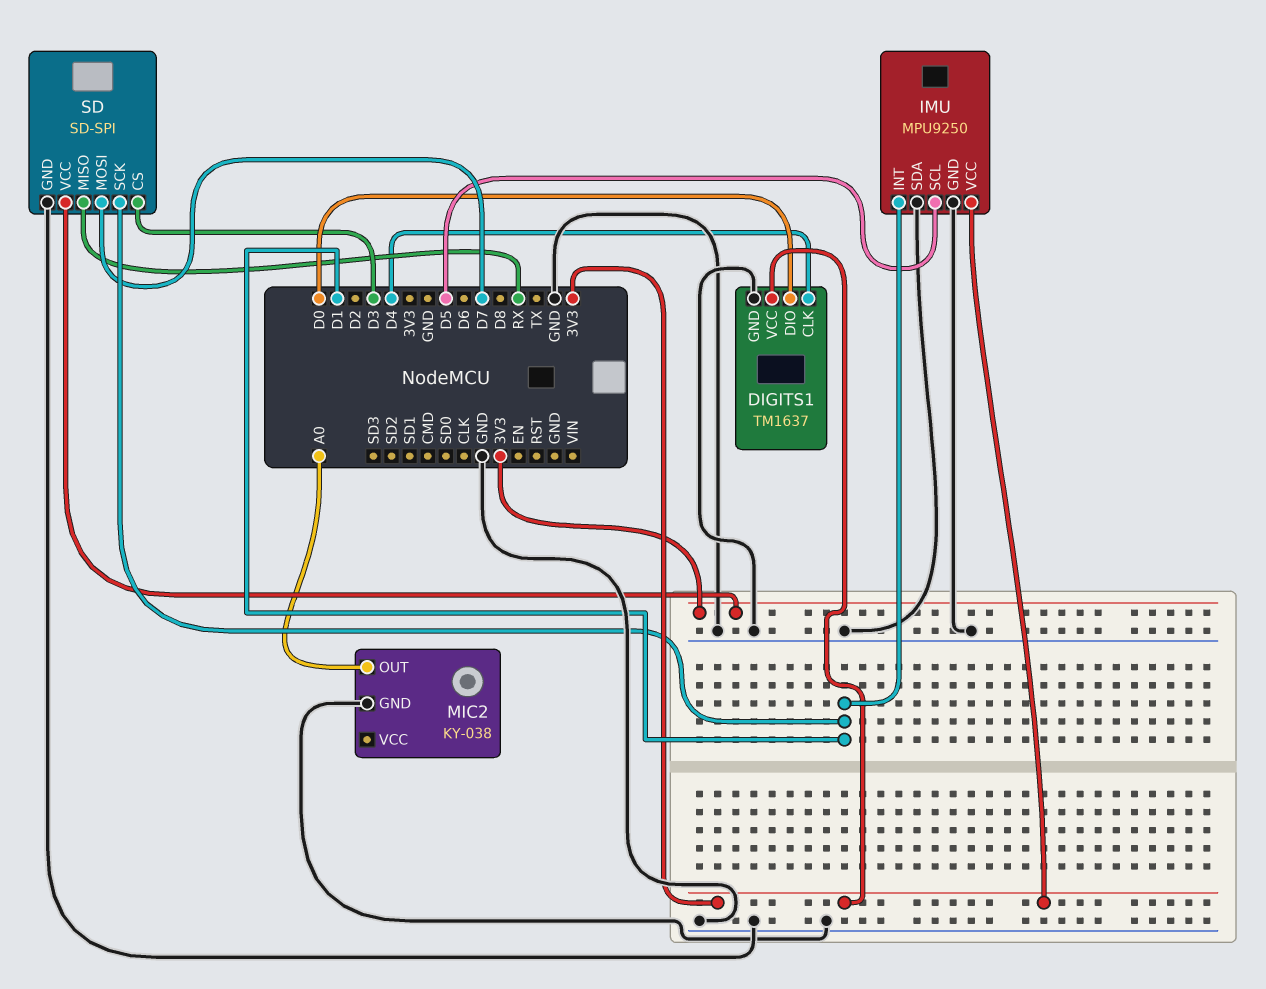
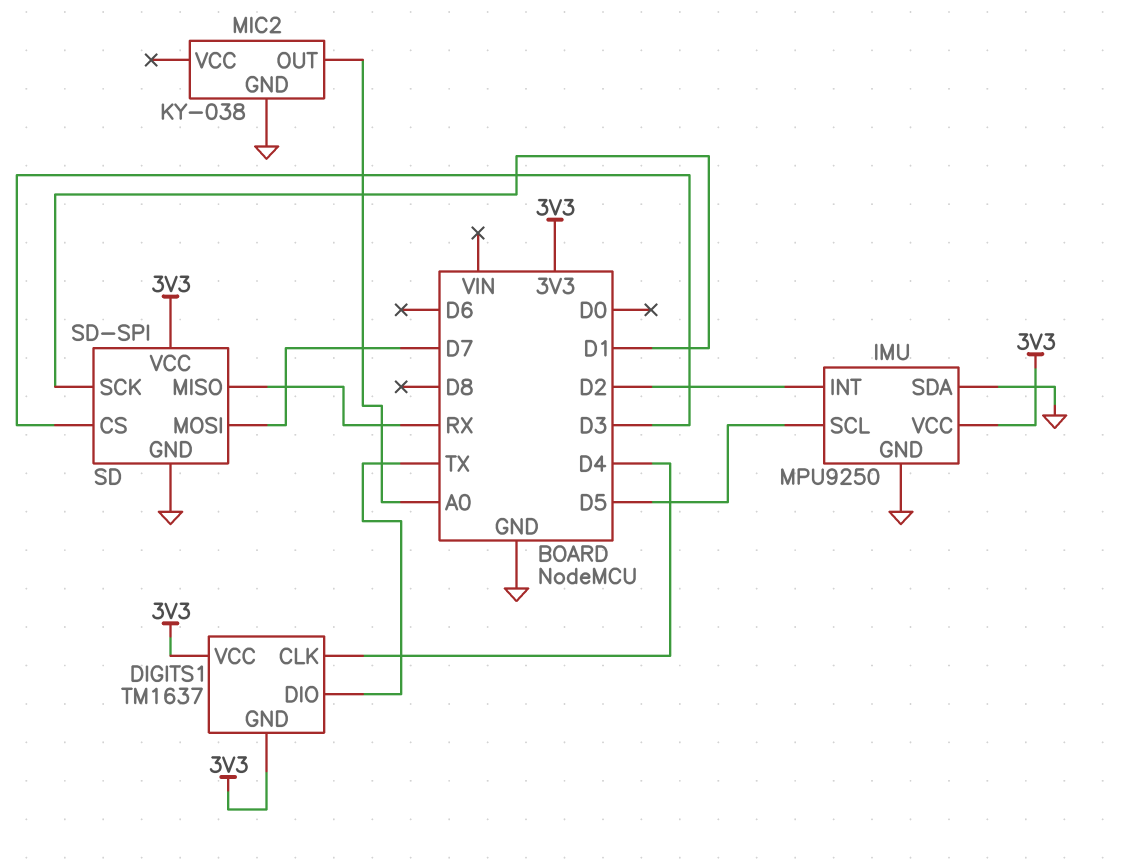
DIGITS1 pin DIO: D0 -> TX
DIGITS1 pin GND: GND -> 3V3
IMU pin INT: D1 -> D2

